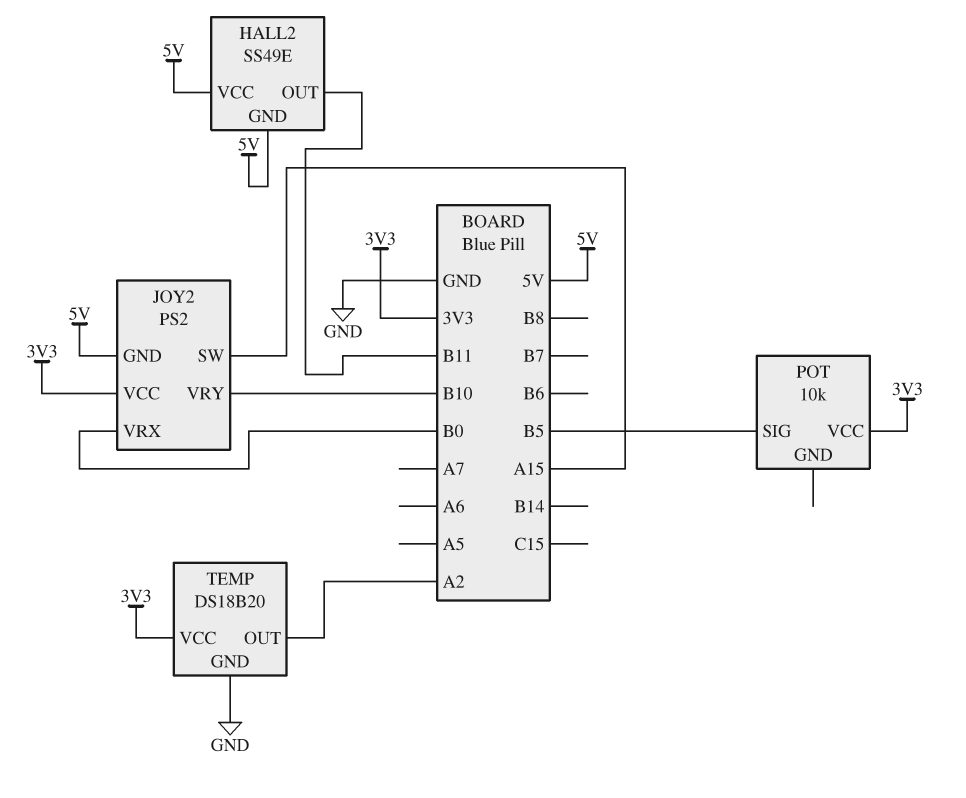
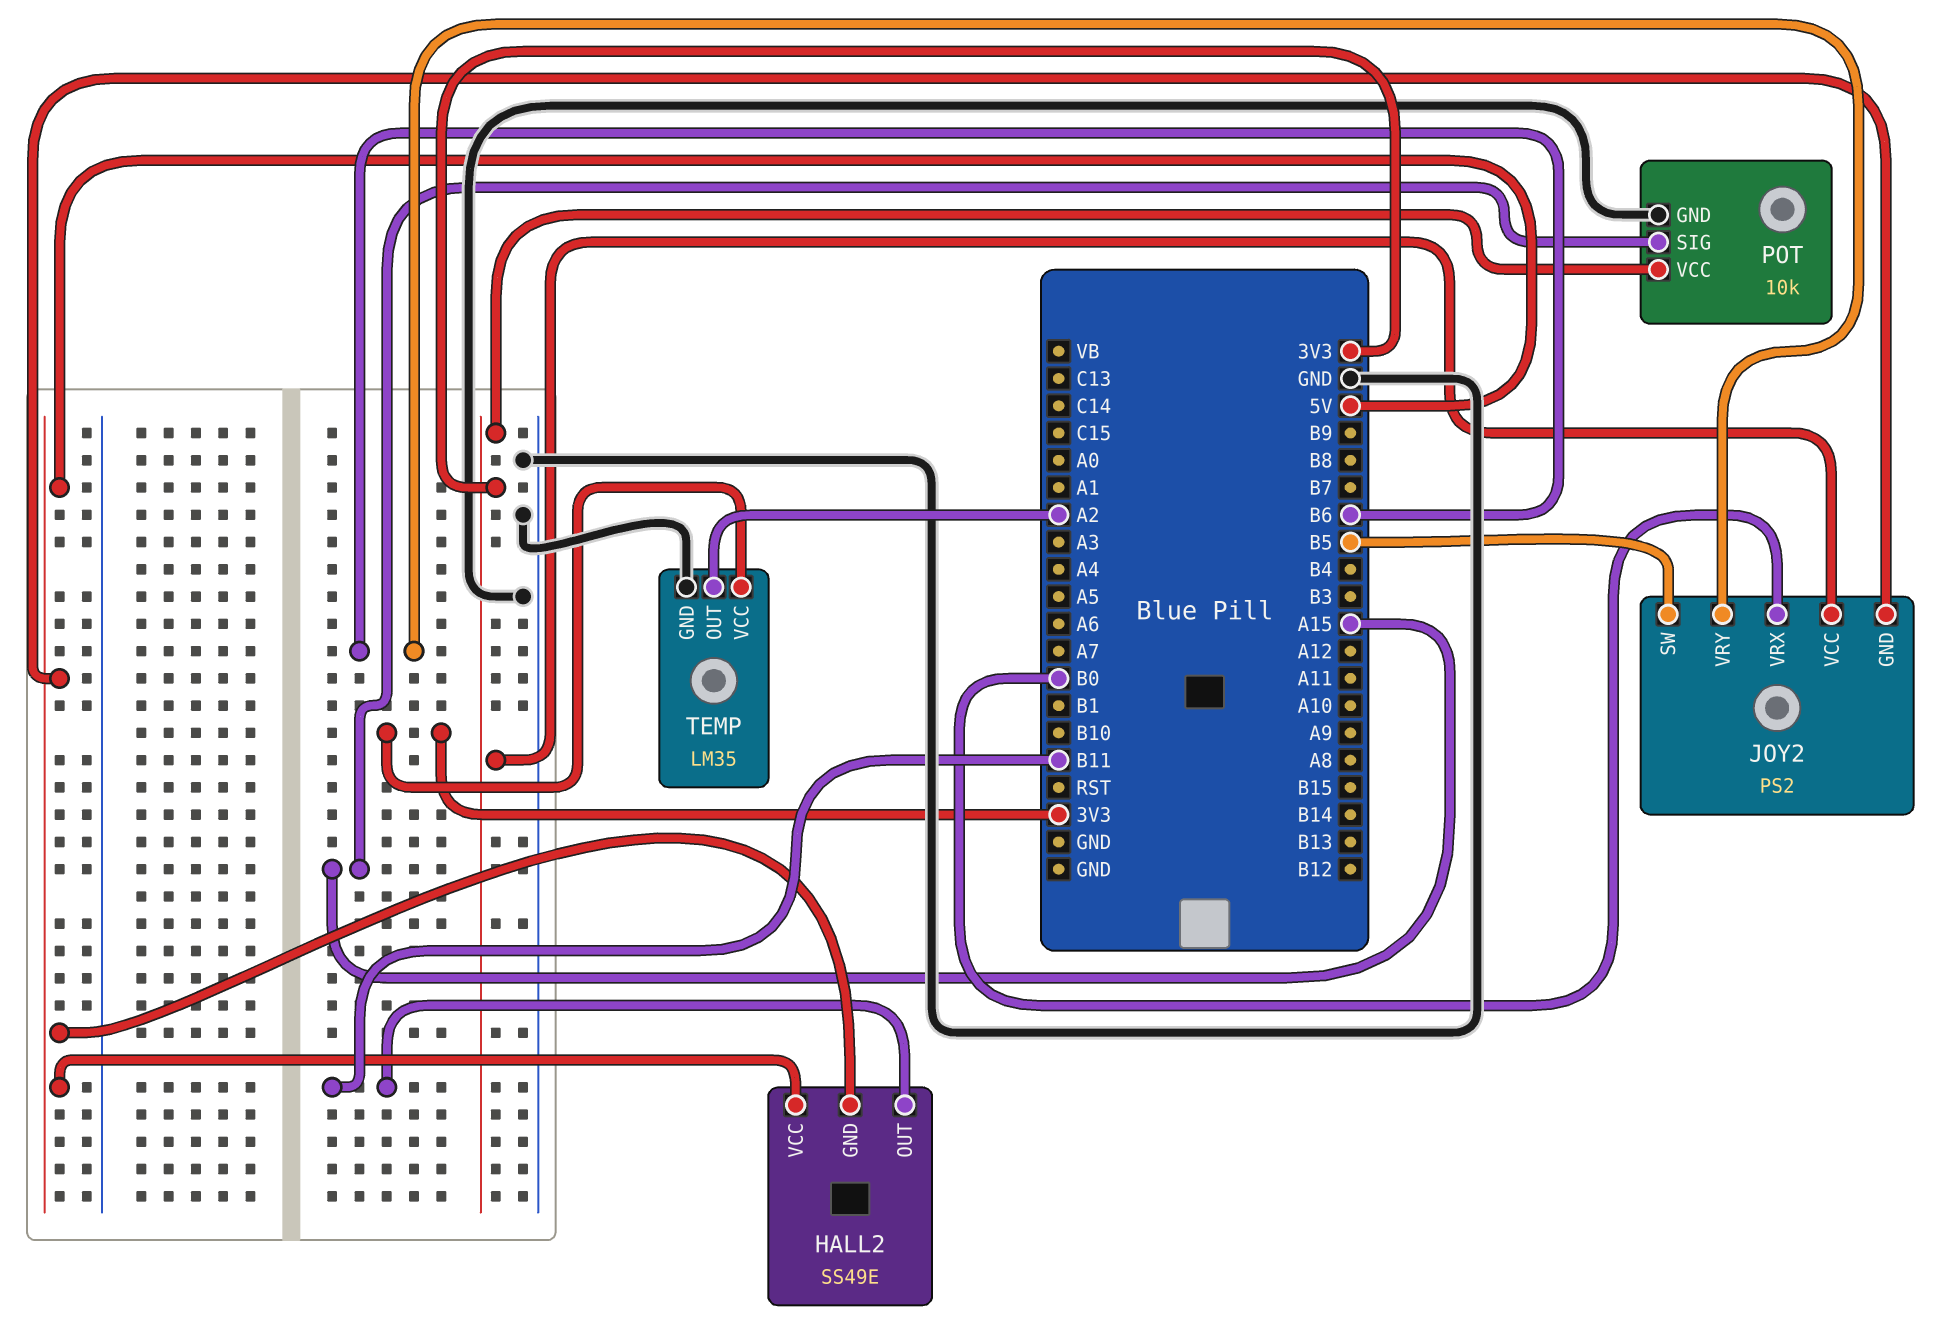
JOY2 pin SW: A15 -> B5
JOY2 pin VRY: B10 -> B6
POT pin GND: none -> GND
POT pin SIG: B5 -> A15
TEMP: DS18B20 -> LM35

